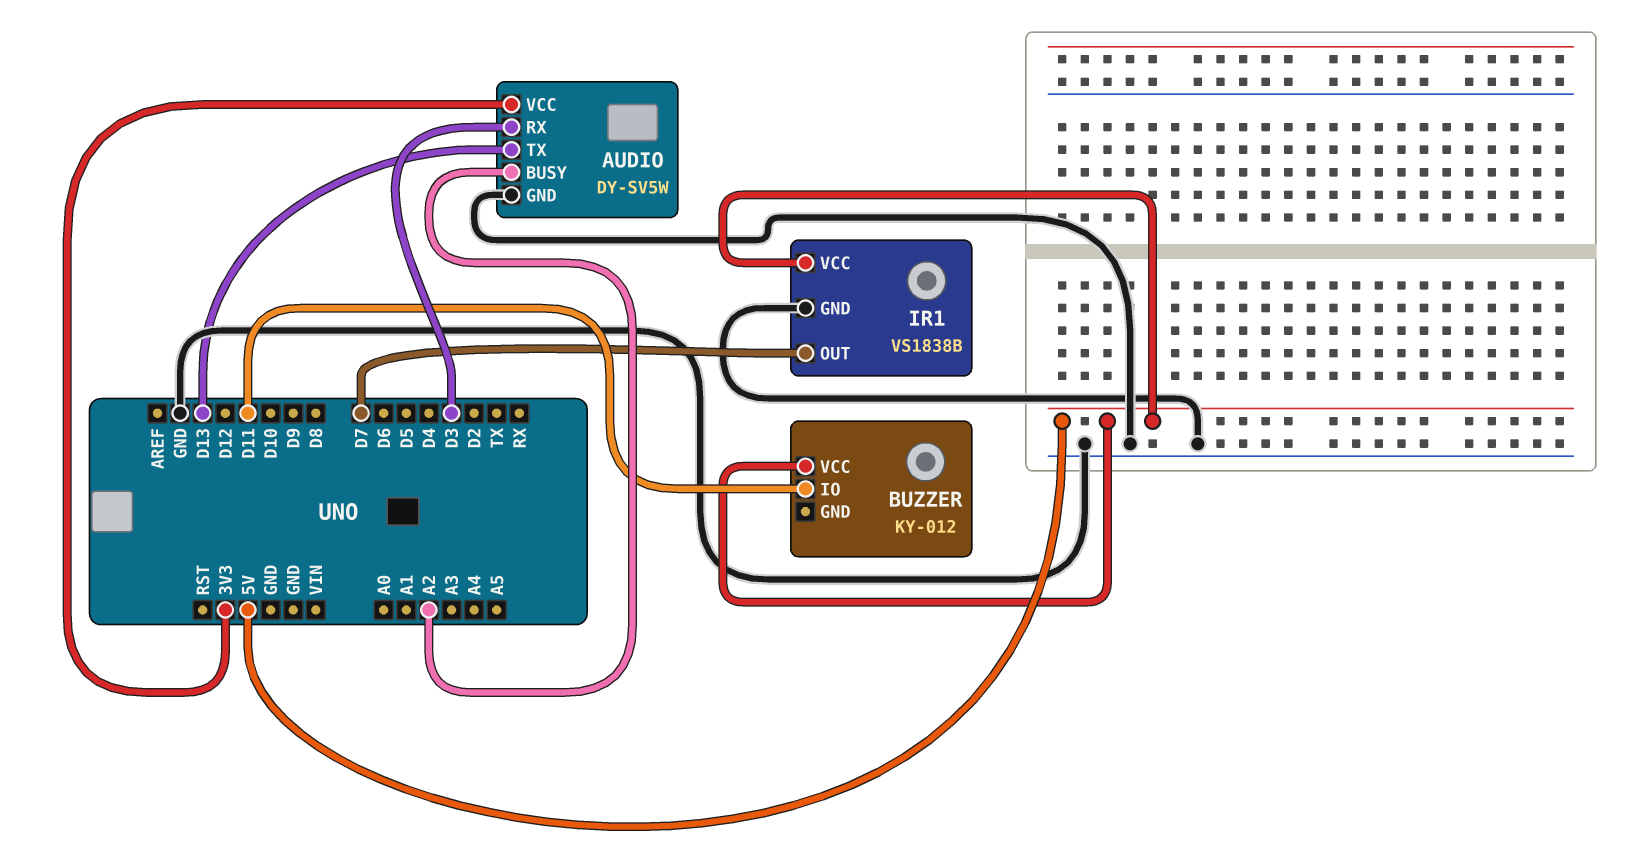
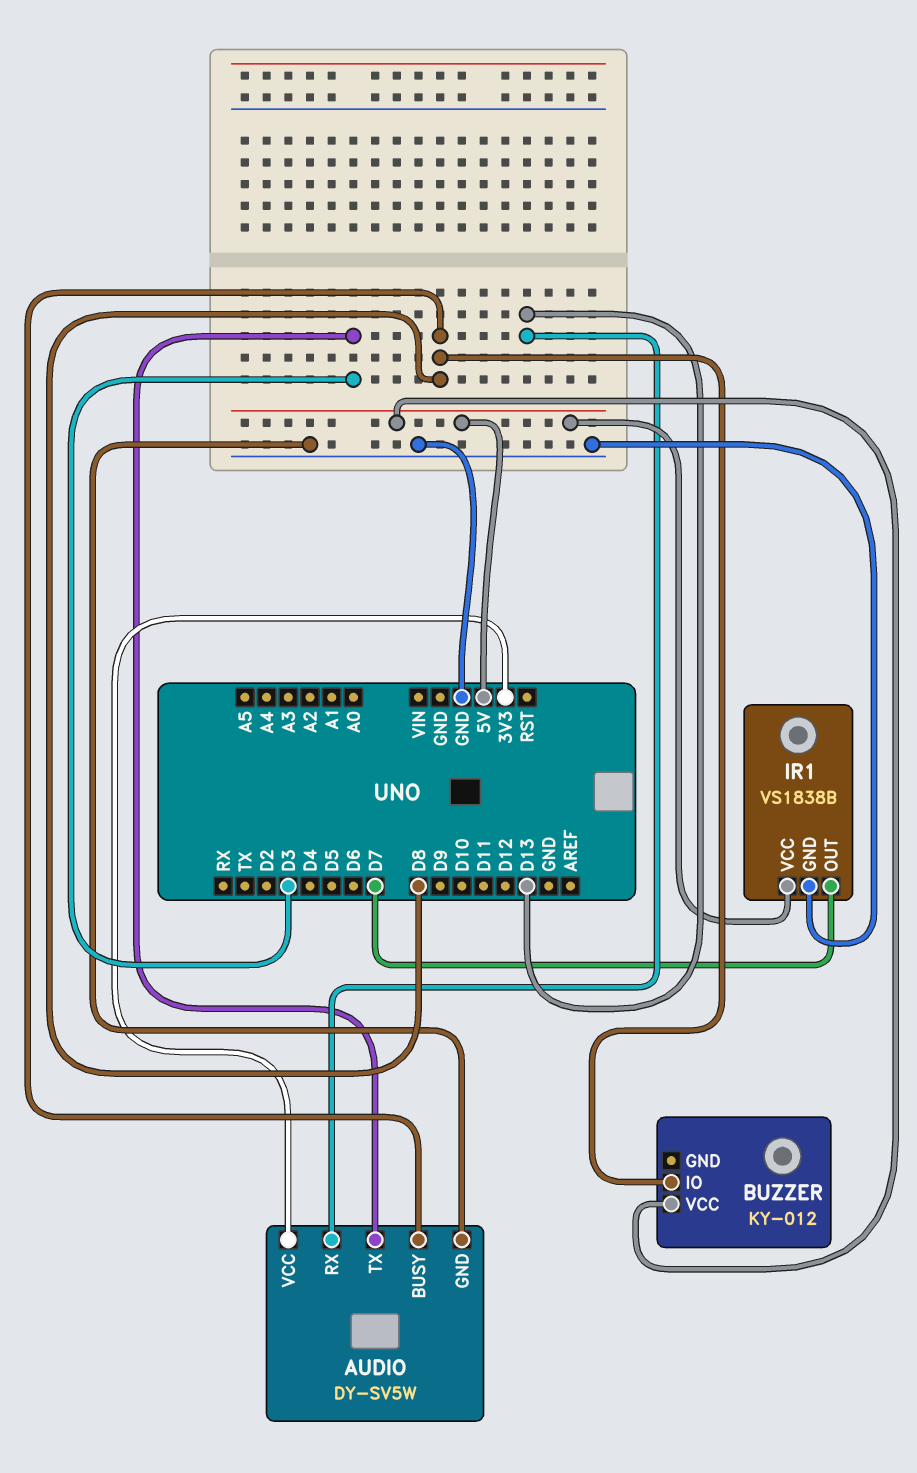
AUDIO pin BUSY: A2 -> D8
AUDIO pin RX: D3 -> D13
AUDIO pin TX: D13 -> D3
BUZZER pin IO: D11 -> D8

